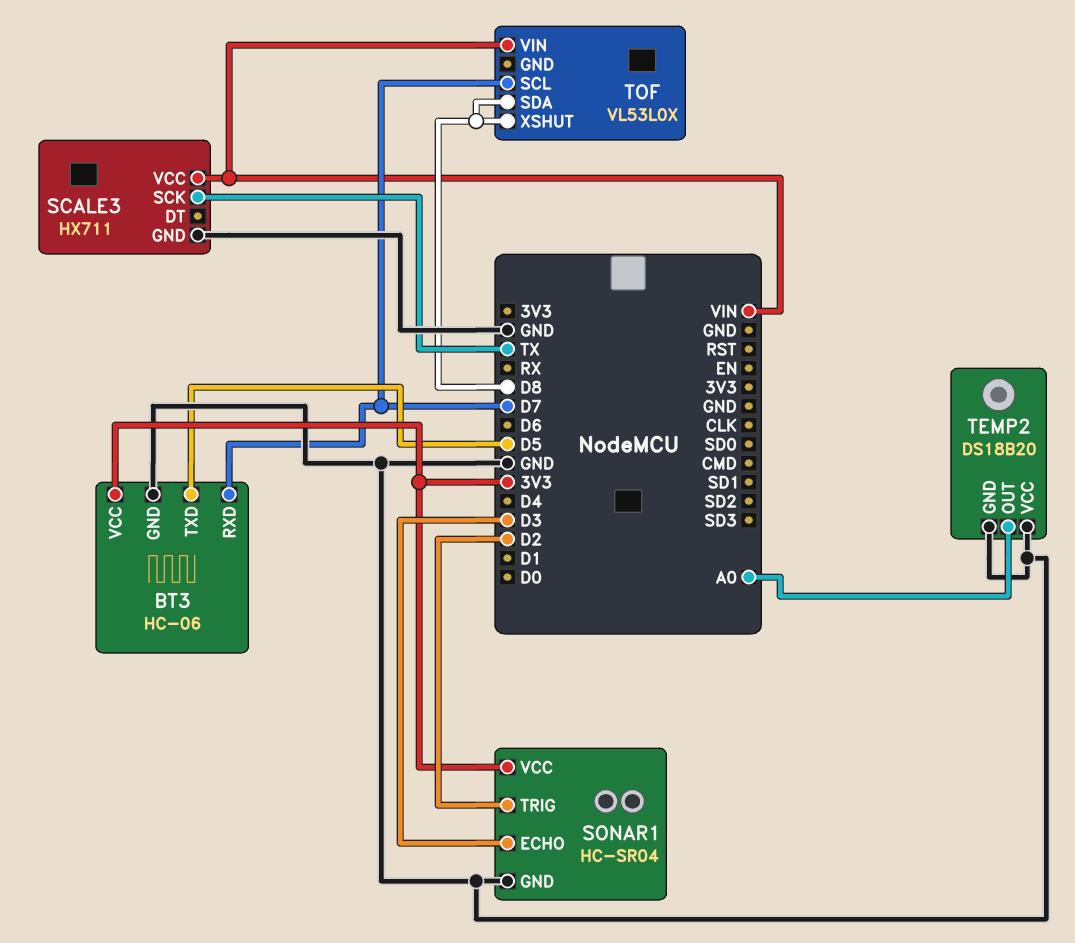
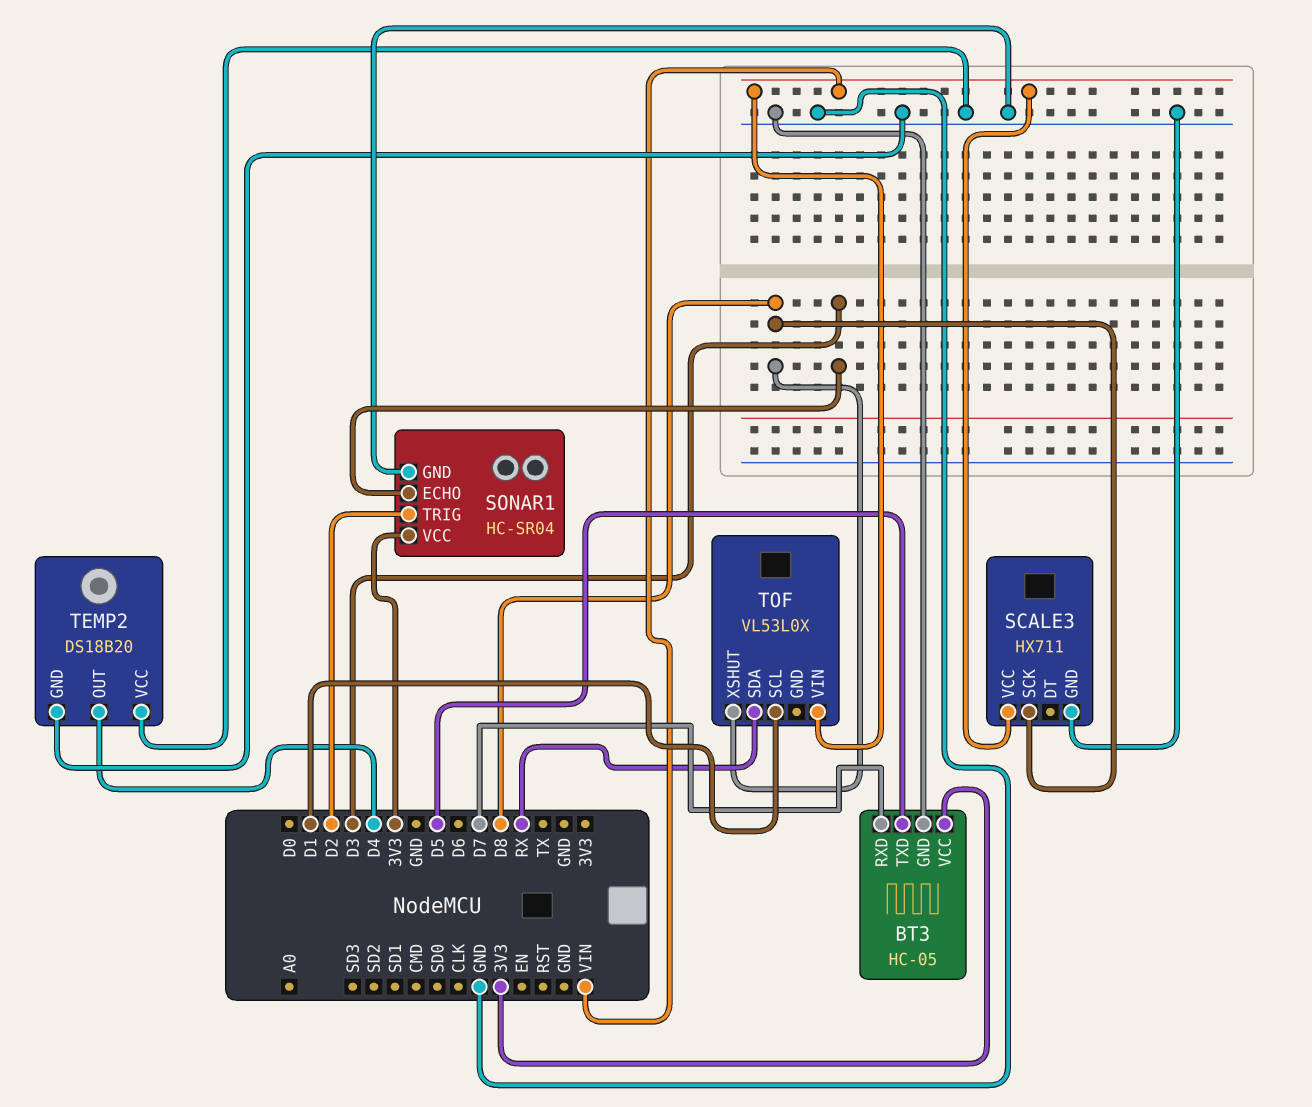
BT3: HC-06 -> HC-05
SCALE3 pin SCK: TX -> D8
TEMP2 pin OUT: A0 -> D4
TOF pin SCL: D7 -> D1
TOF pin SDA: D8 -> RX

